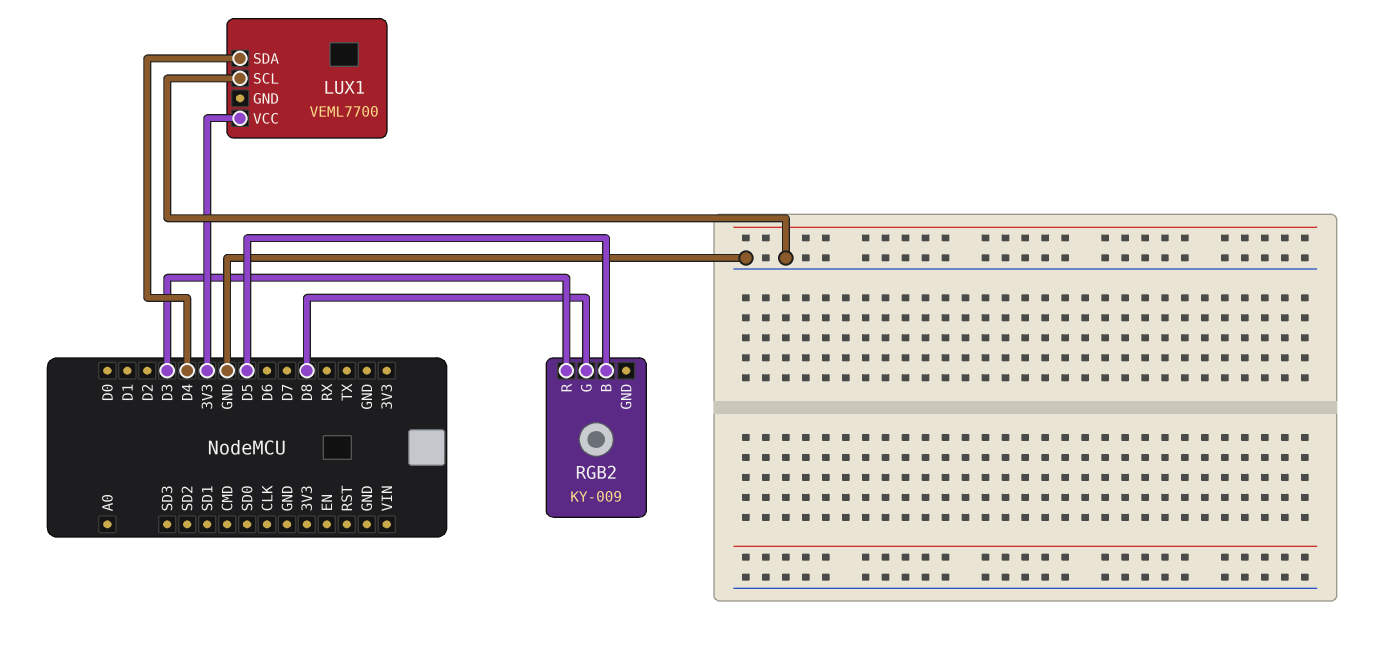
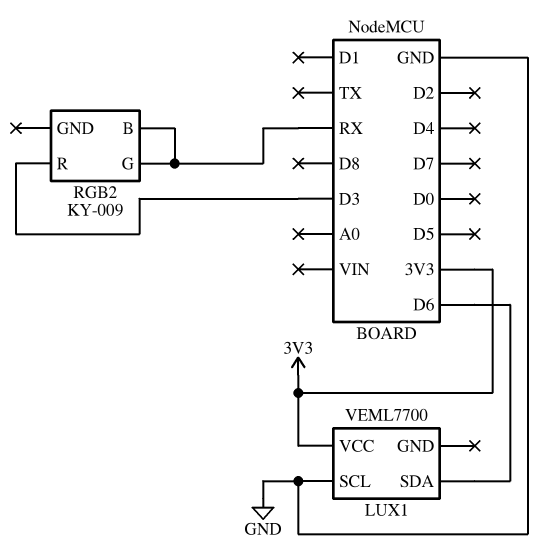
LUX1 pin SDA: D4 -> D6
RGB2 pin B: D5 -> RX
RGB2 pin G: D8 -> RX

